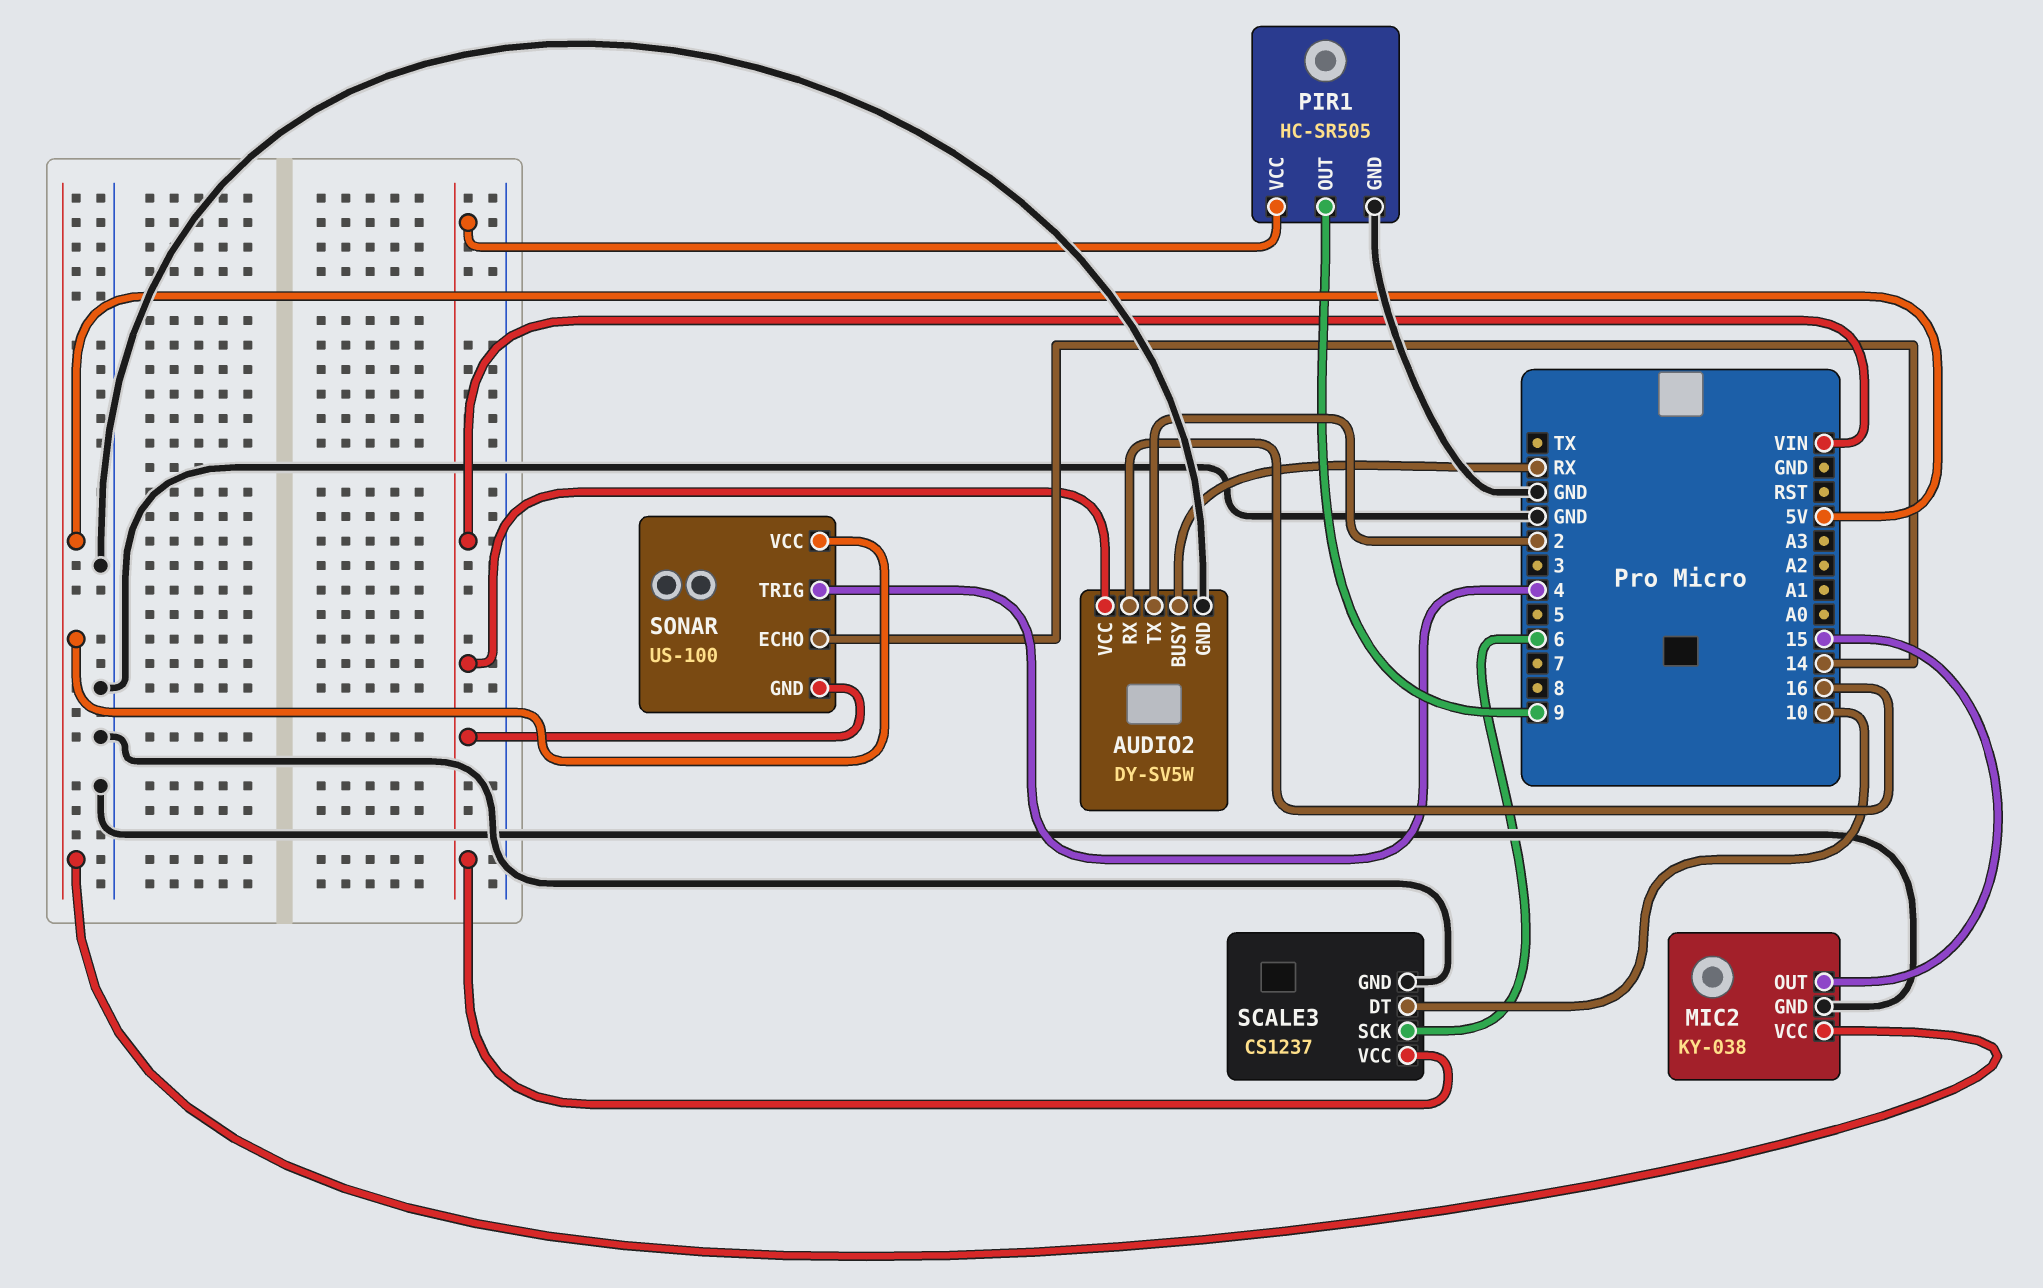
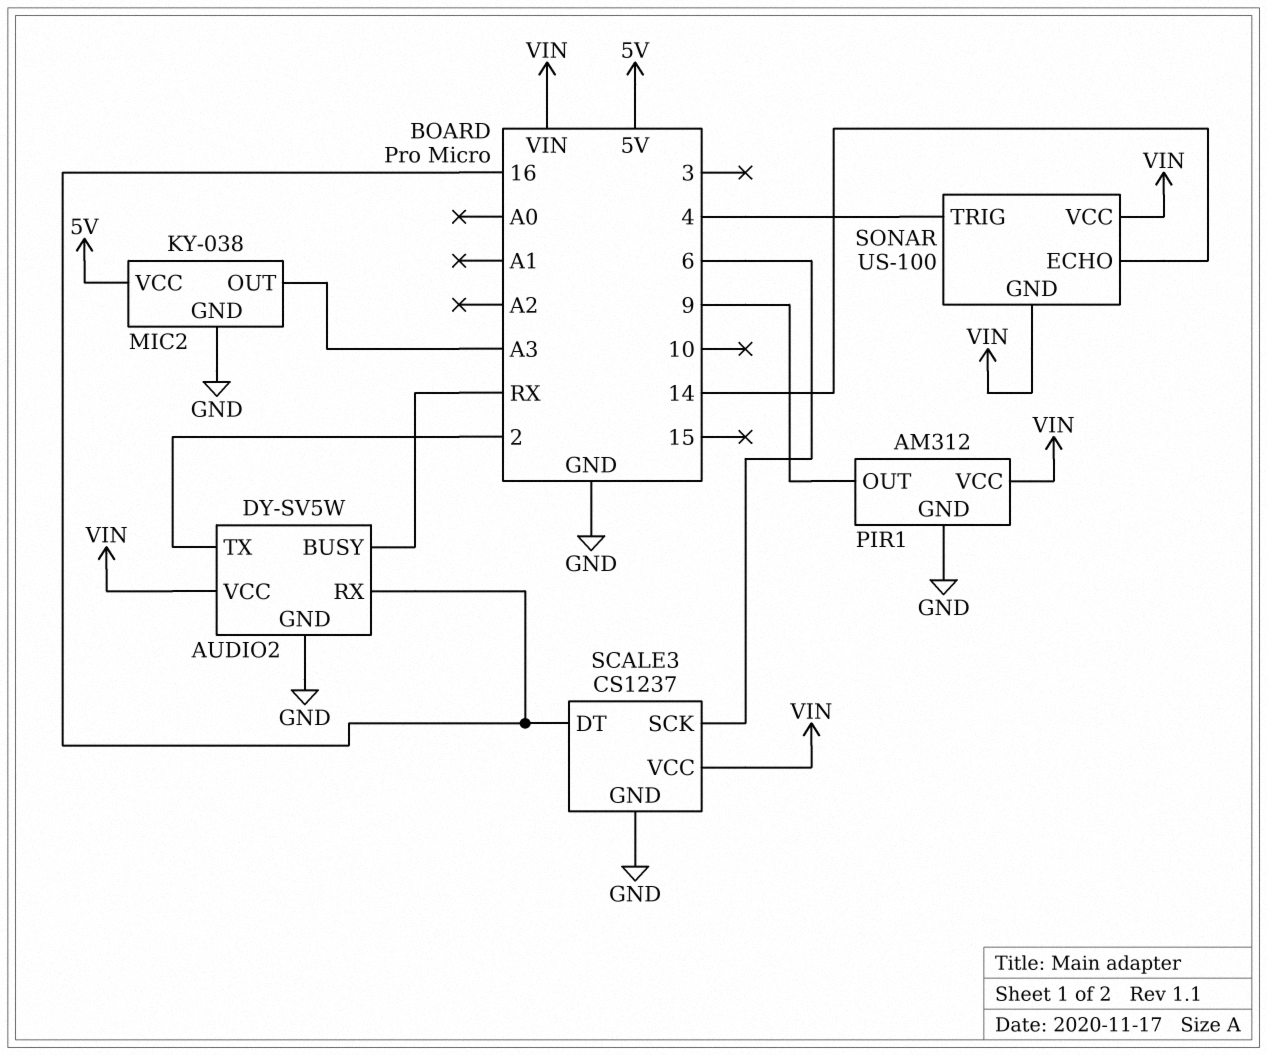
MIC2 pin OUT: 15 -> A3
PIR1: HC-SR505 -> AM312
SCALE3 pin DT: 10 -> 16
SONAR pin VCC: 5V -> VIN

